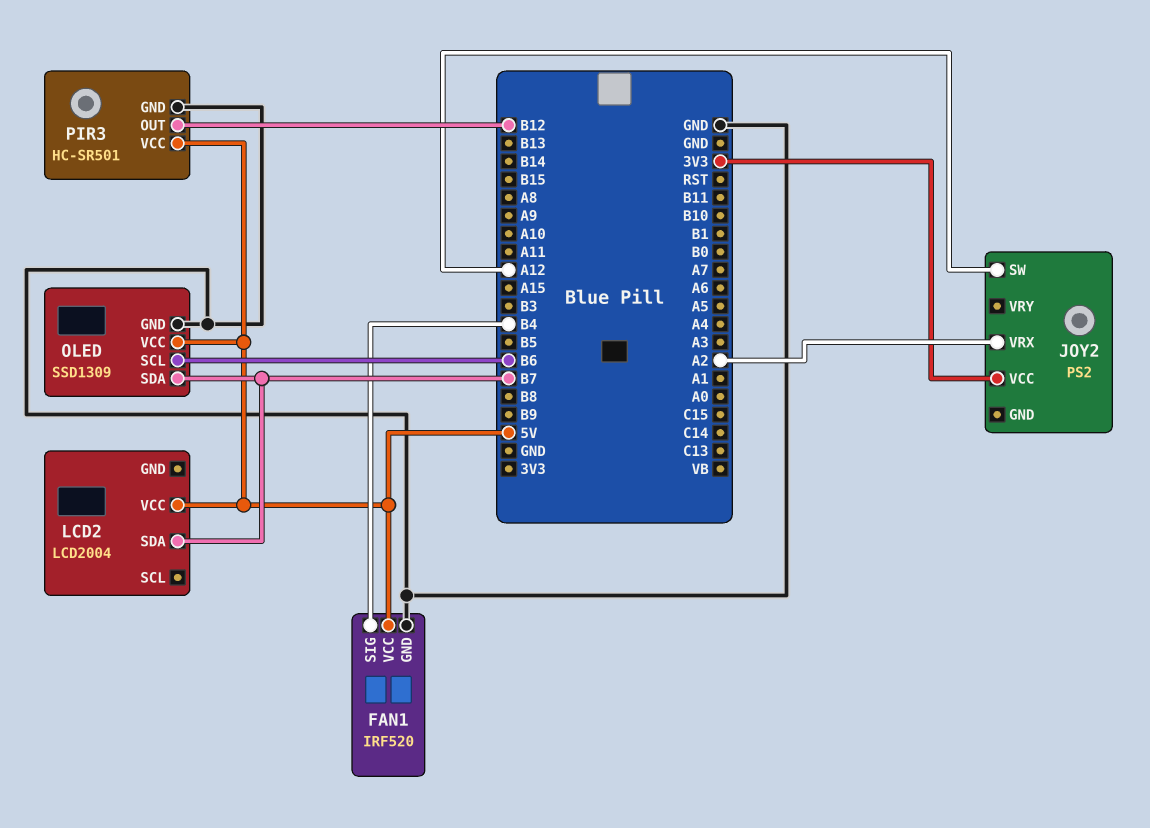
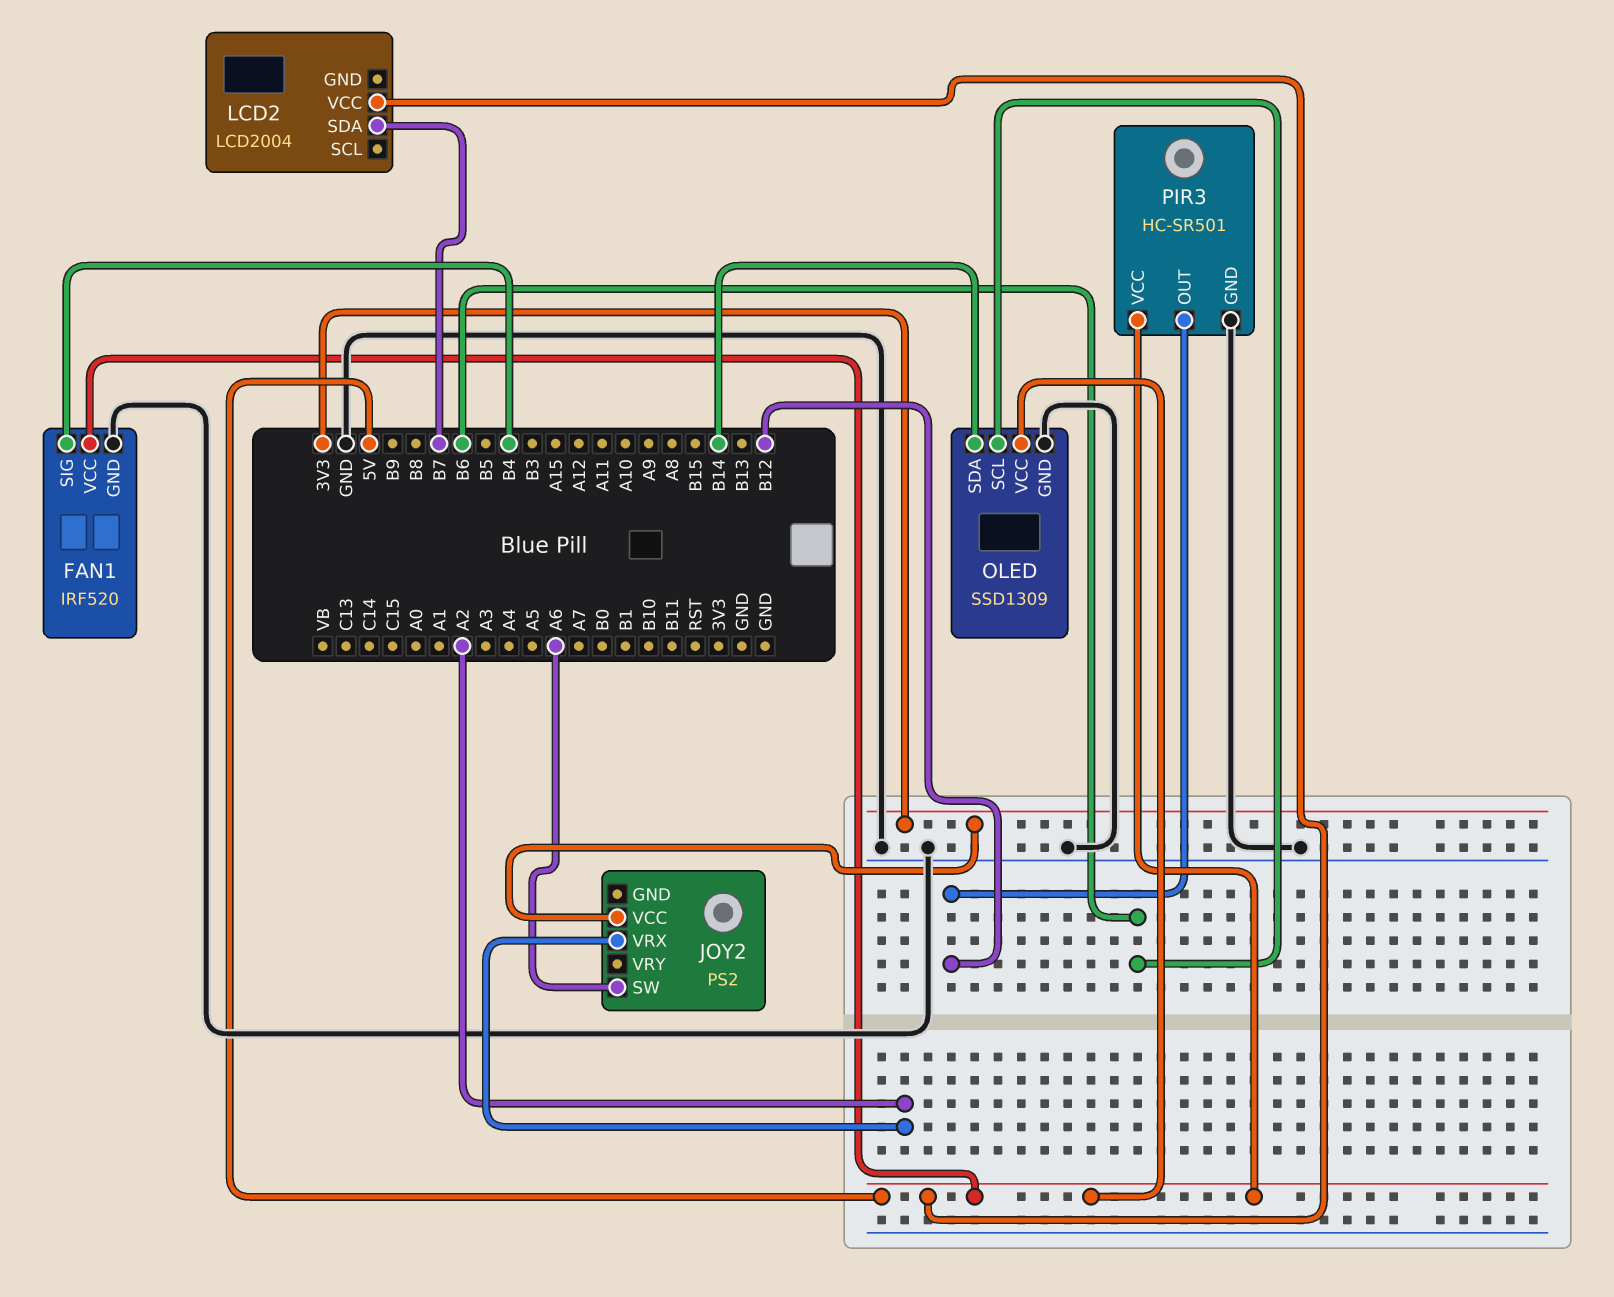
JOY2 pin SW: A12 -> A6
OLED pin SDA: B7 -> B14

